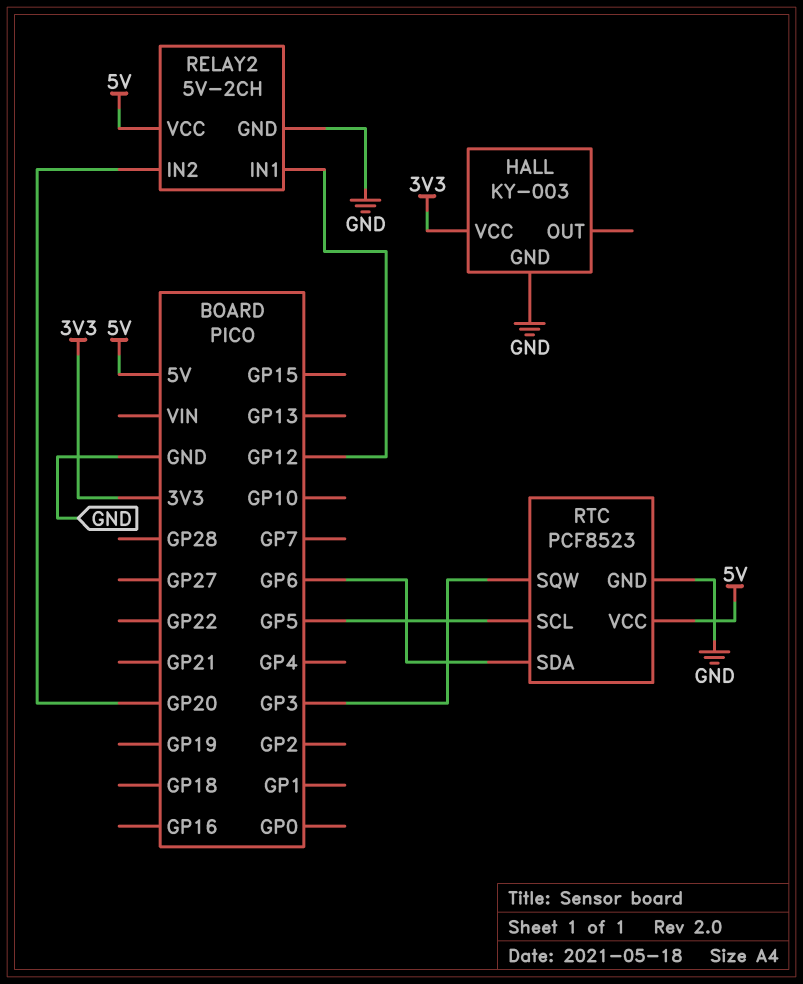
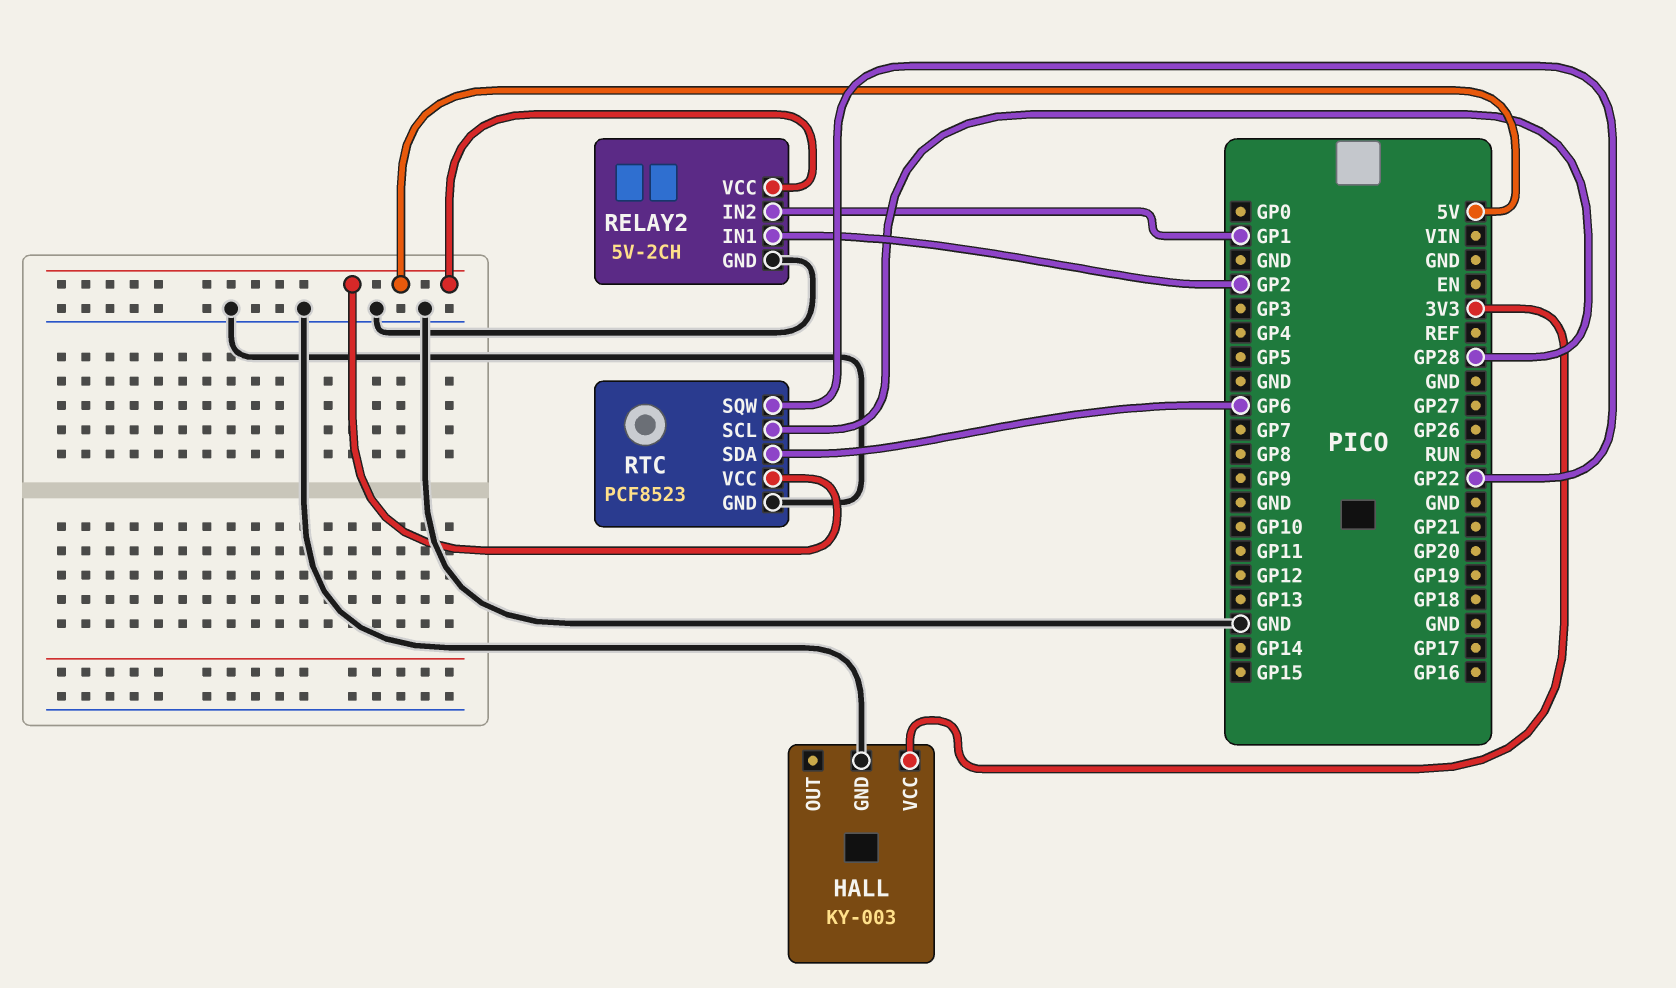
RELAY2 pin IN1: GP12 -> GP2
RELAY2 pin IN2: GP20 -> GP1
RTC pin SCL: GP5 -> GP28
RTC pin SQW: GP3 -> GP22

